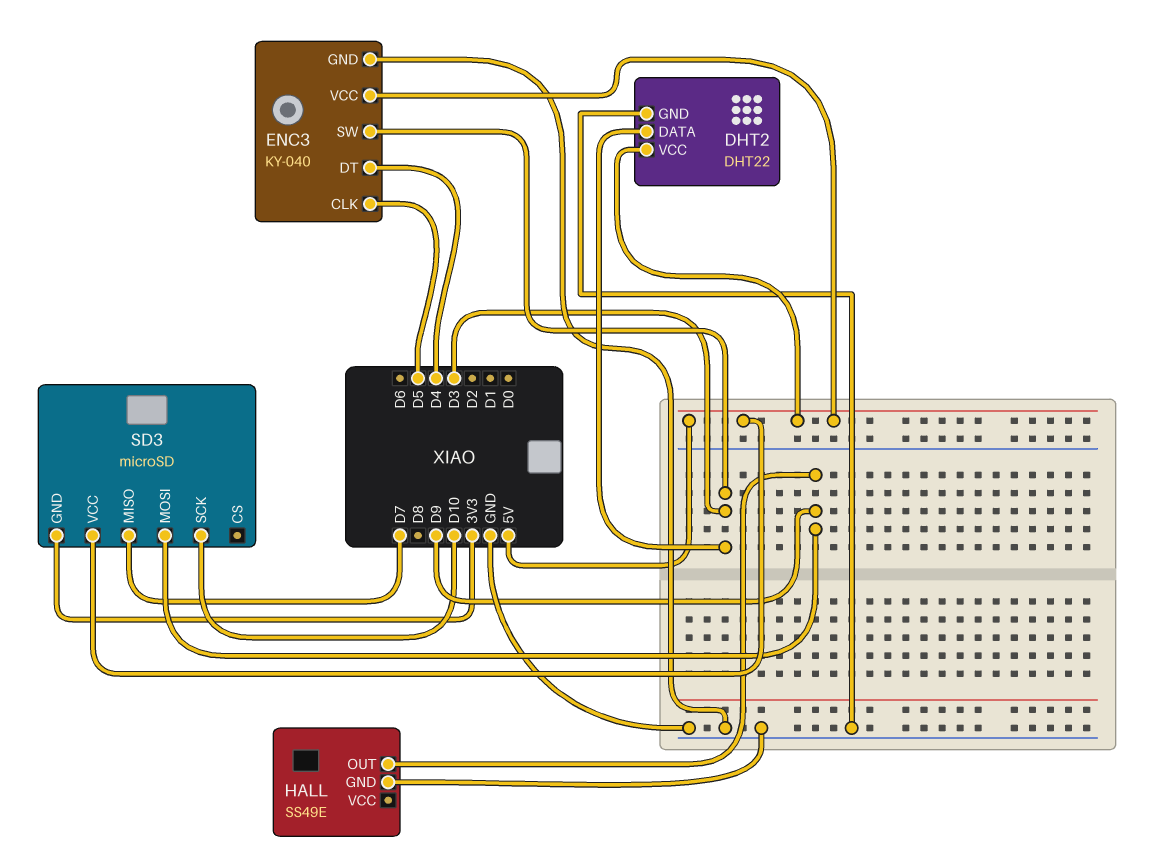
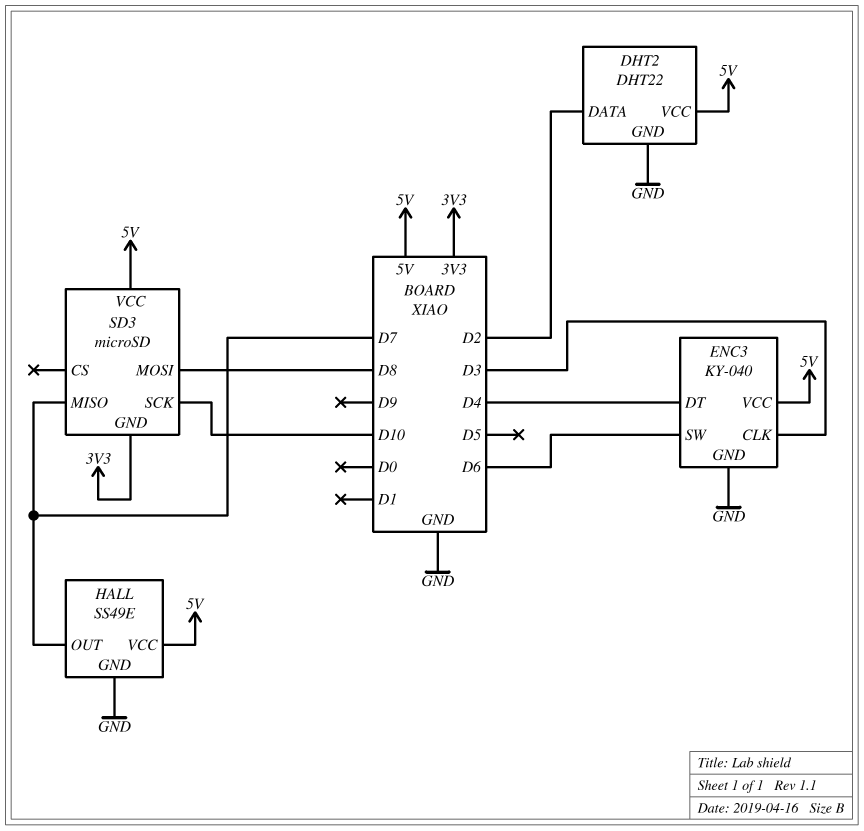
DHT2 pin DATA: D3 -> D2
ENC3 pin CLK: D5 -> D3
ENC3 pin SW: D3 -> D6
HALL pin OUT: D9 -> D7
HALL pin VCC: none -> 5V
SD3 pin MOSI: D9 -> D8

